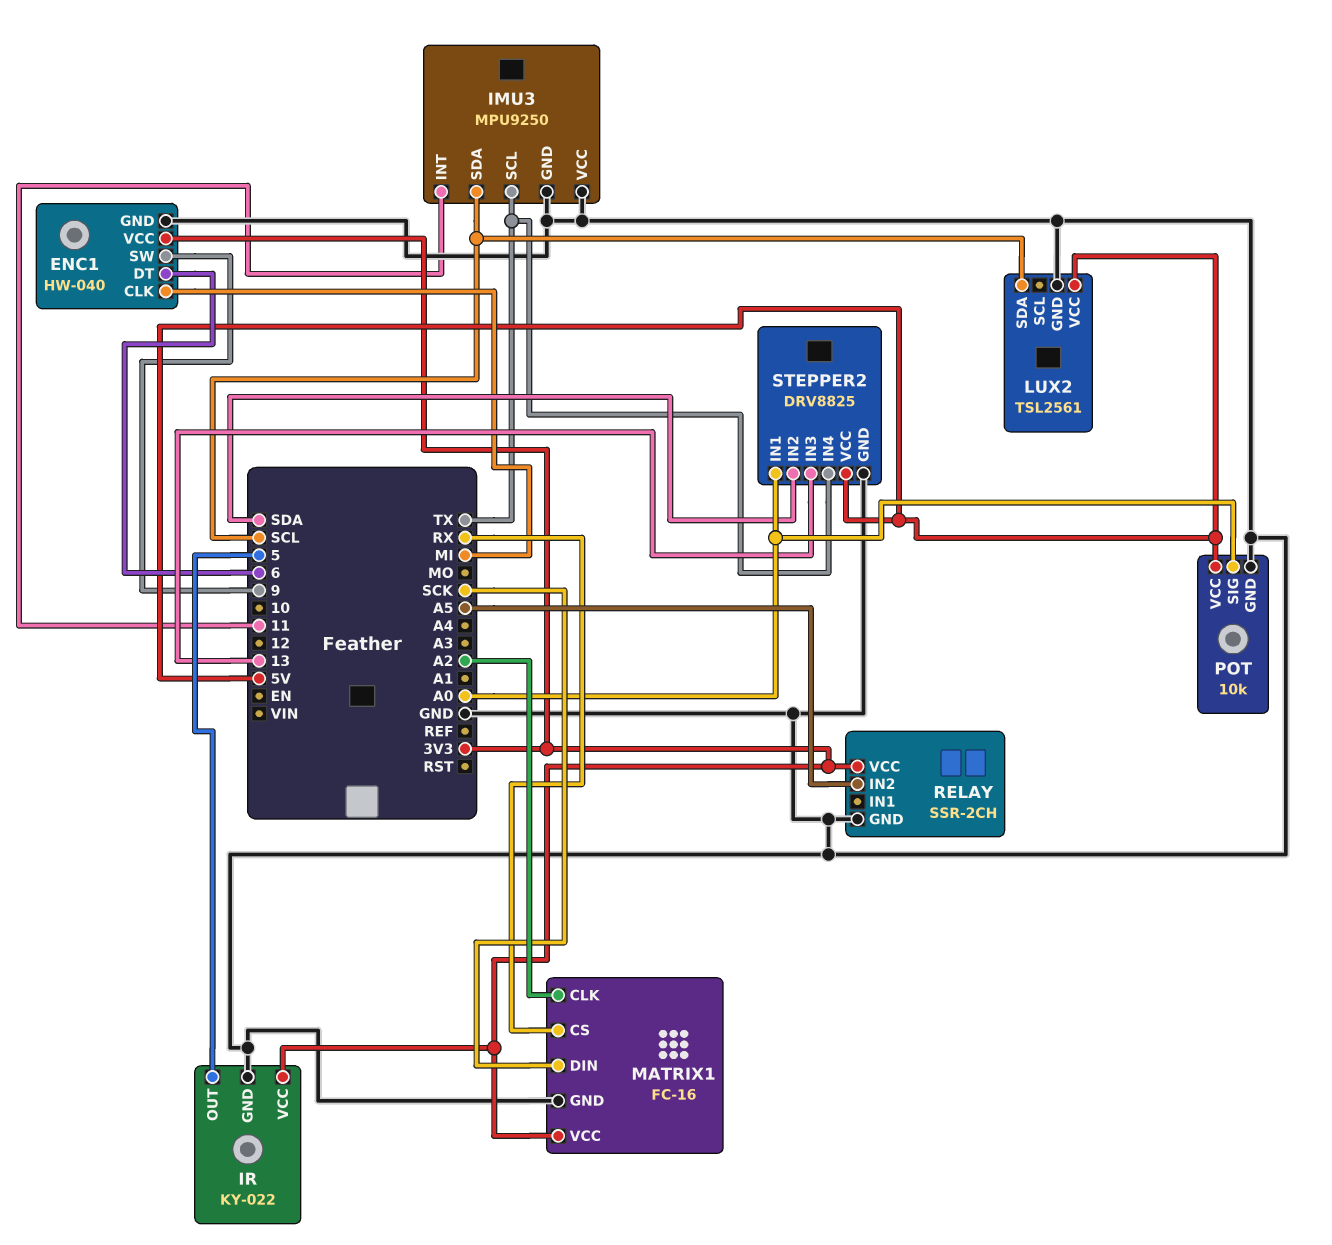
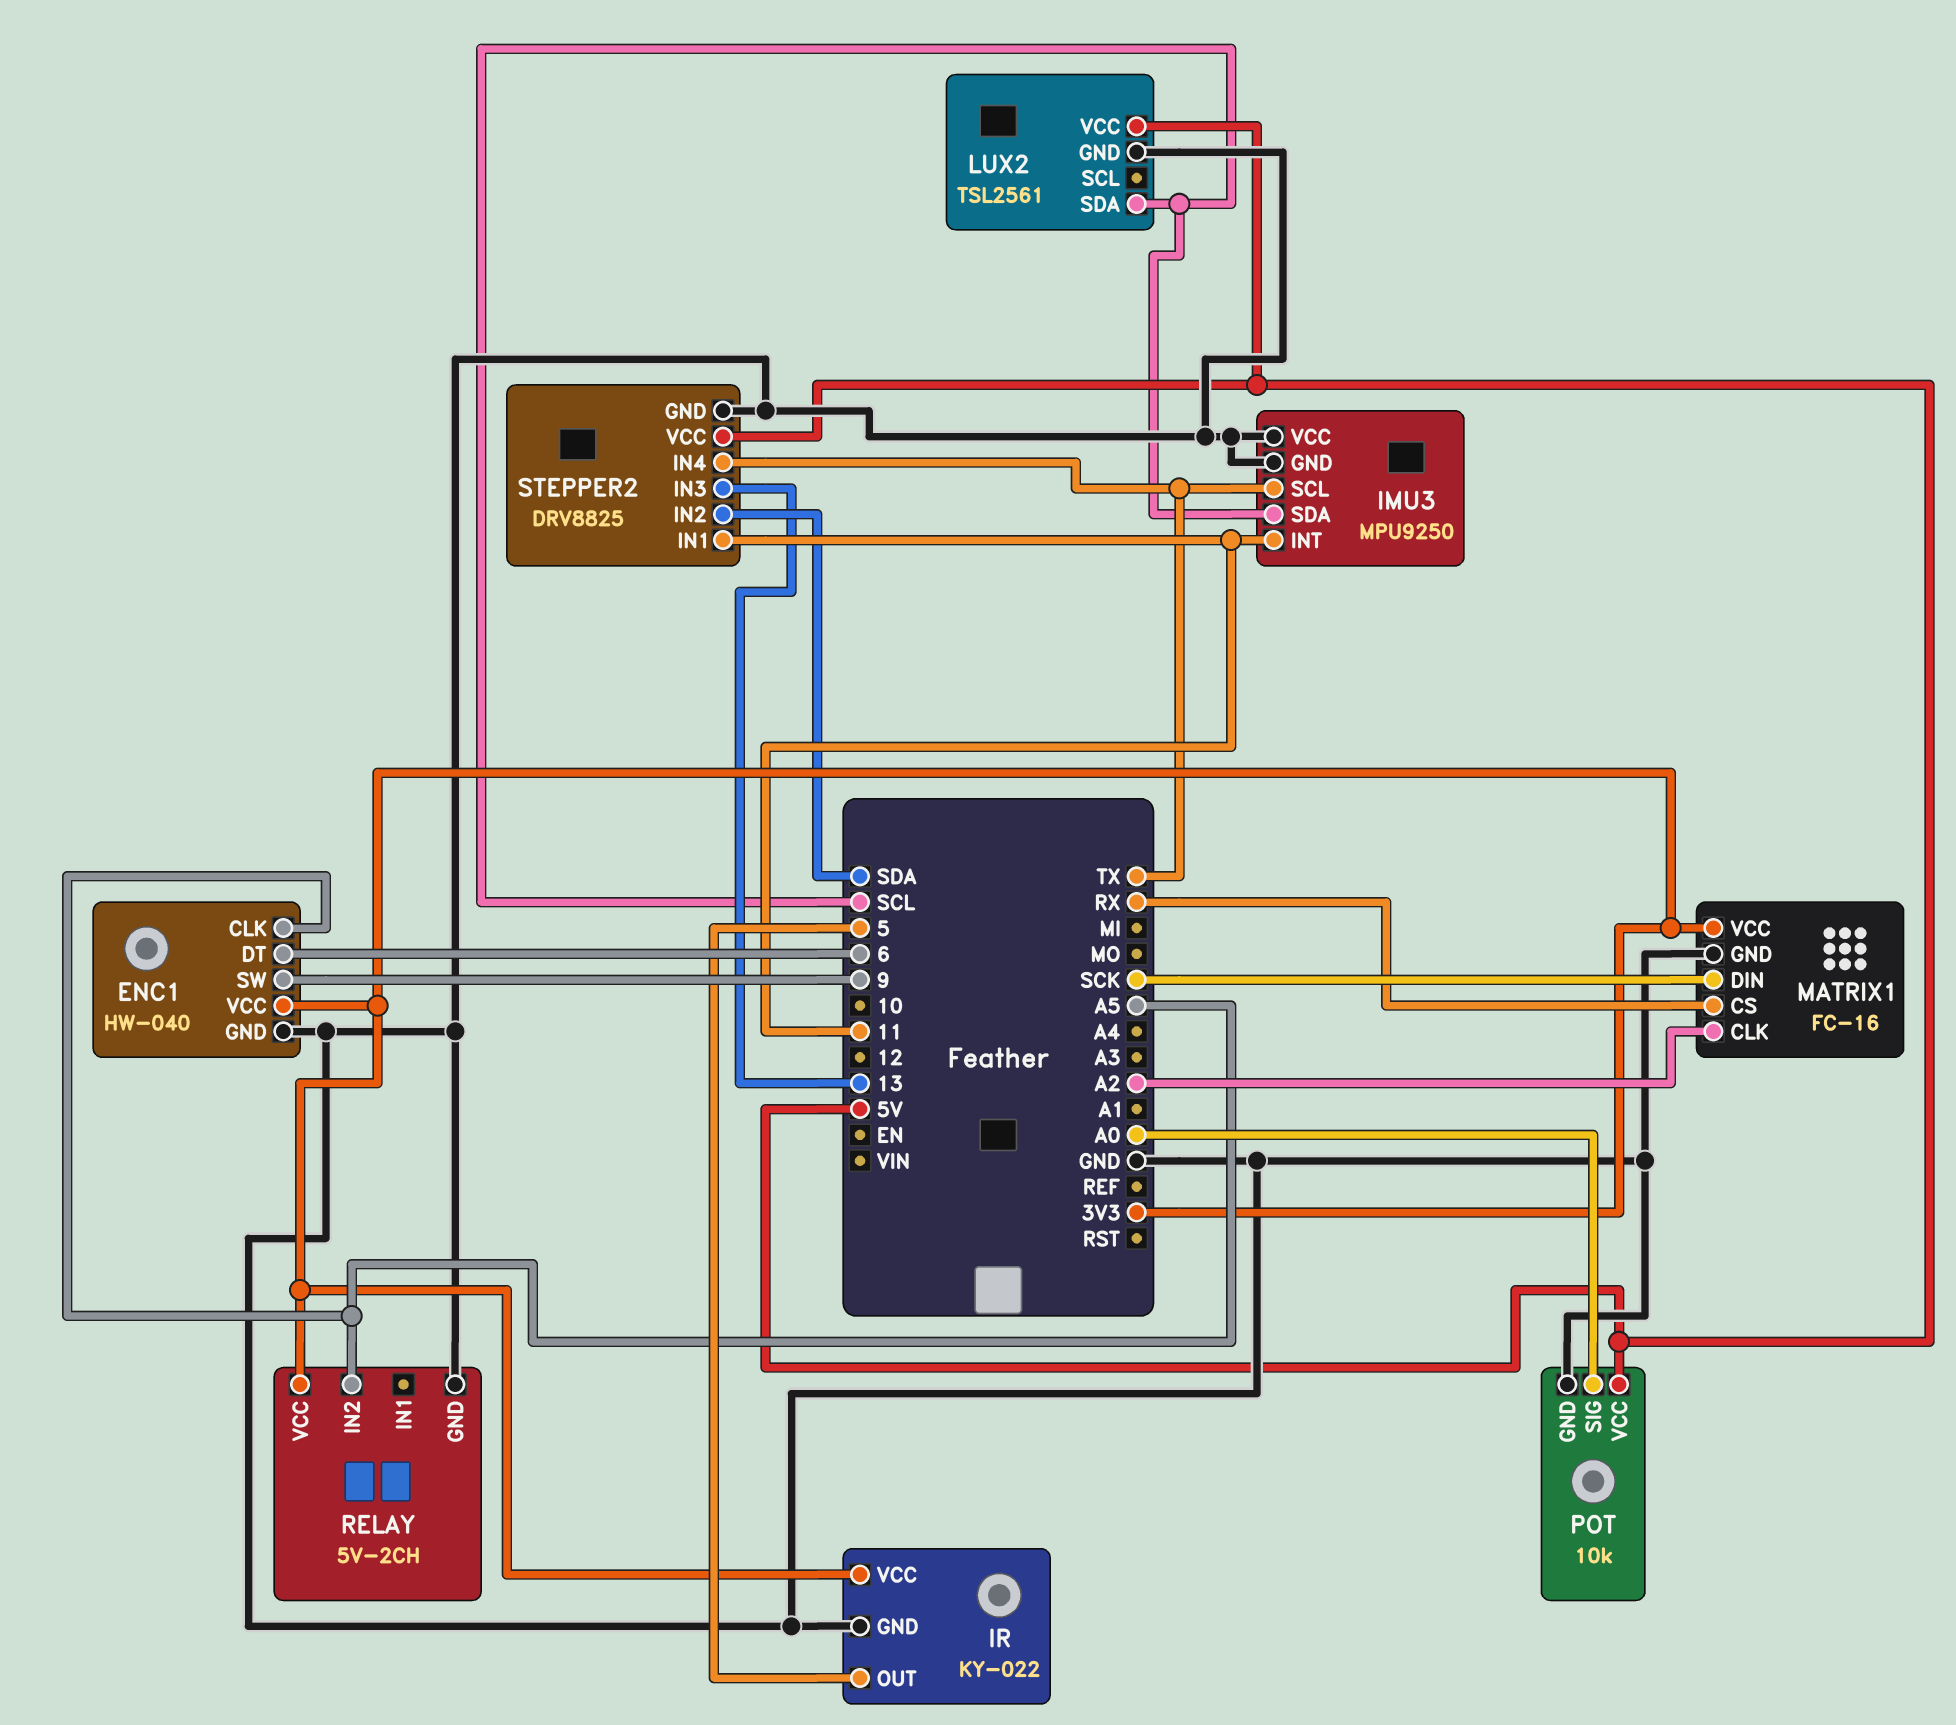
ENC1 pin CLK: MI -> A5
RELAY: SSR-2CH -> 5V-2CH
STEPPER2 pin IN1: A0 -> 11

